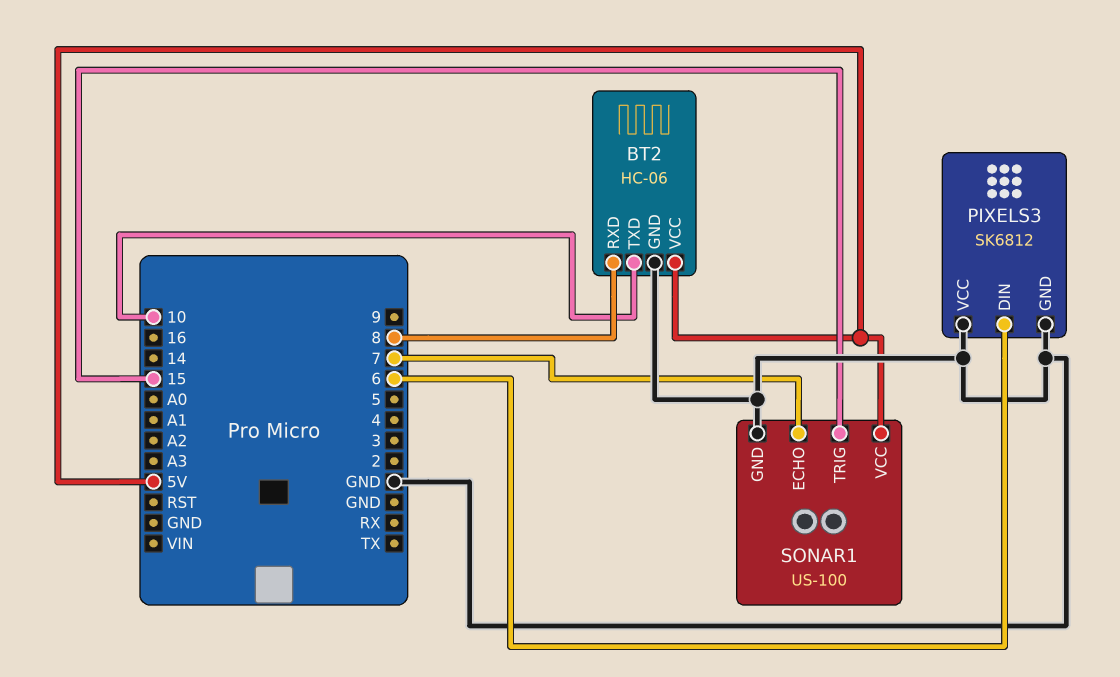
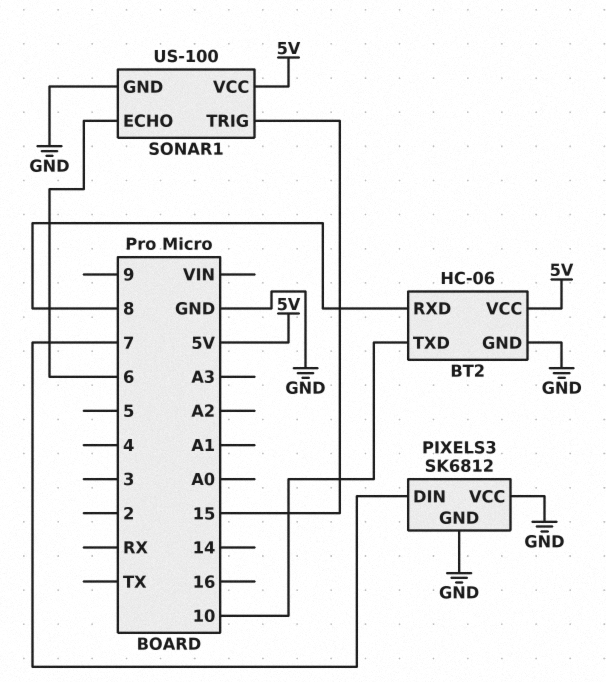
PIXELS3 pin DIN: 6 -> 7
SONAR1 pin ECHO: 7 -> 6

